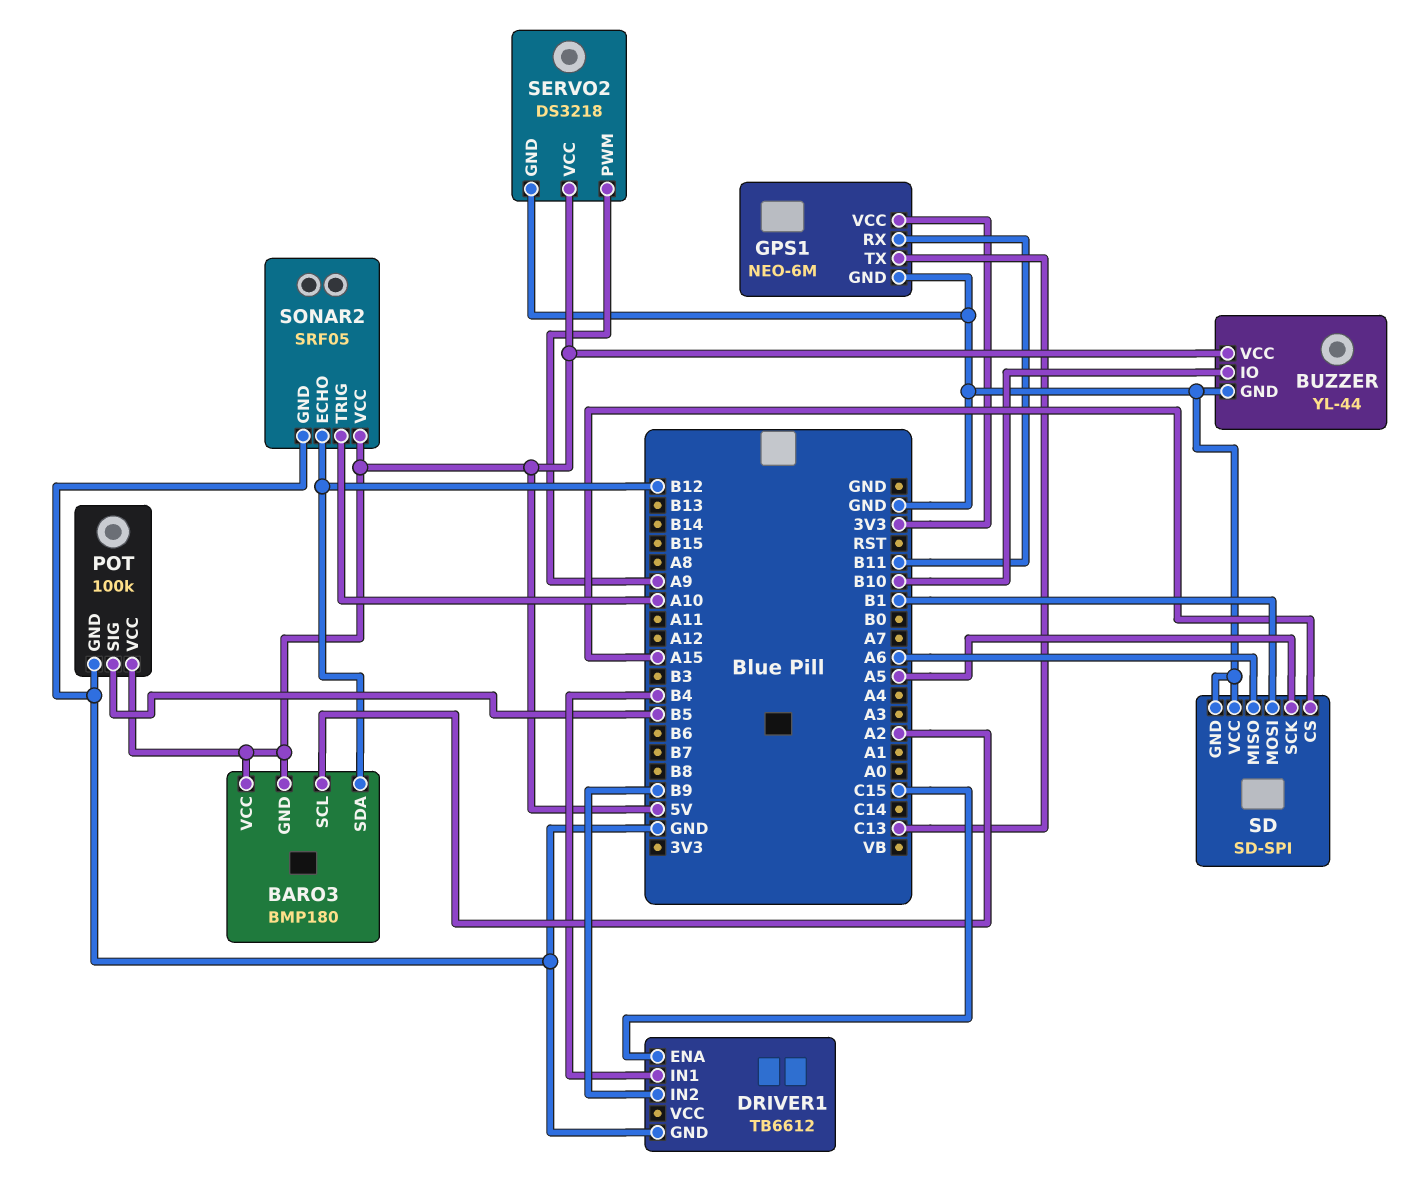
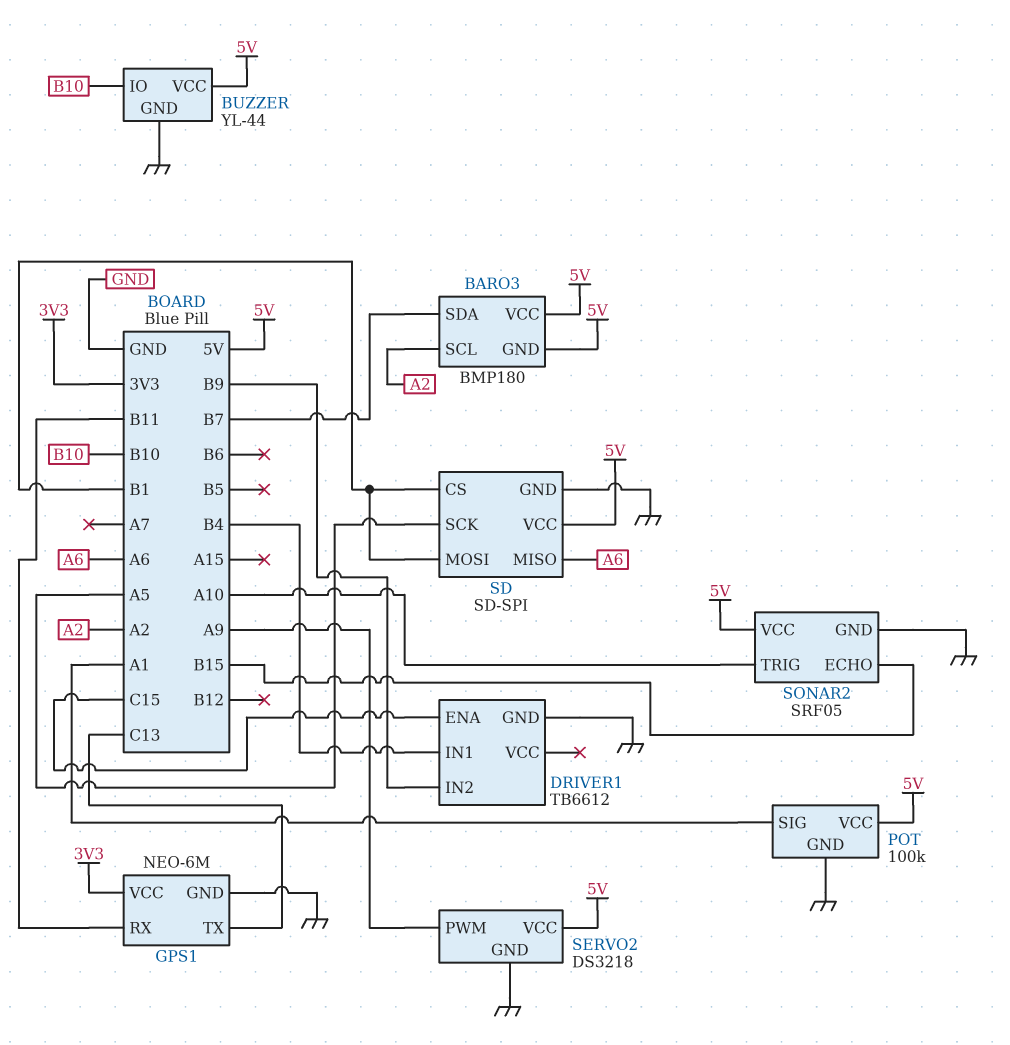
BARO3 pin SDA: B12 -> B7
POT pin SIG: B5 -> A1
SD pin CS: A15 -> B1
SD pin VCC: GND -> 5V
SONAR2 pin ECHO: B12 -> B15

